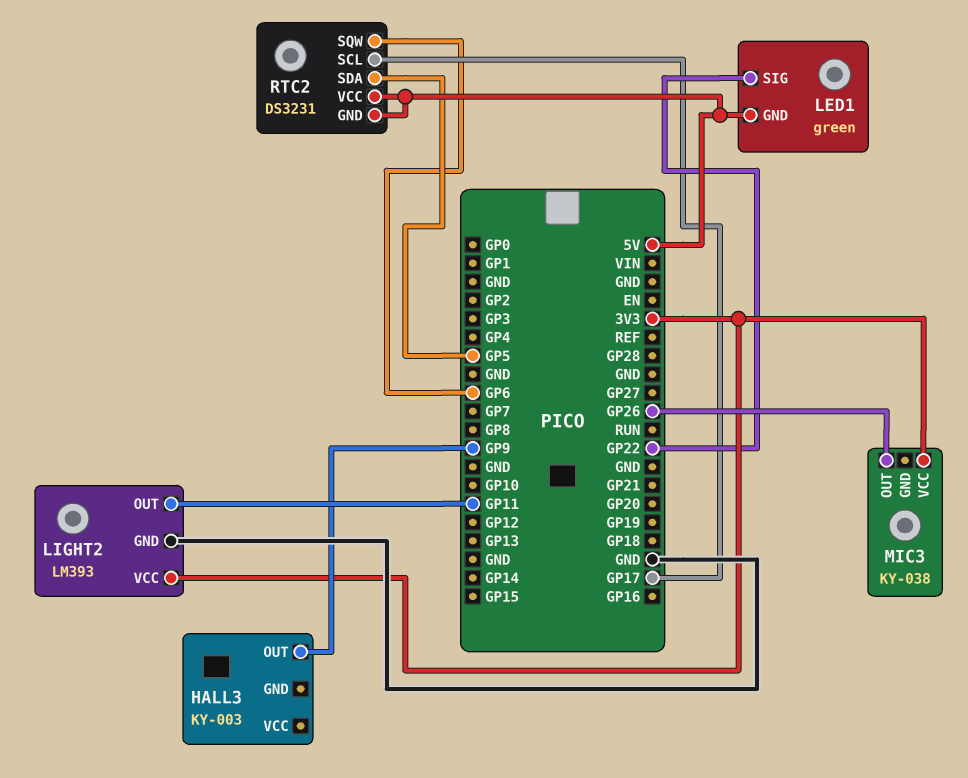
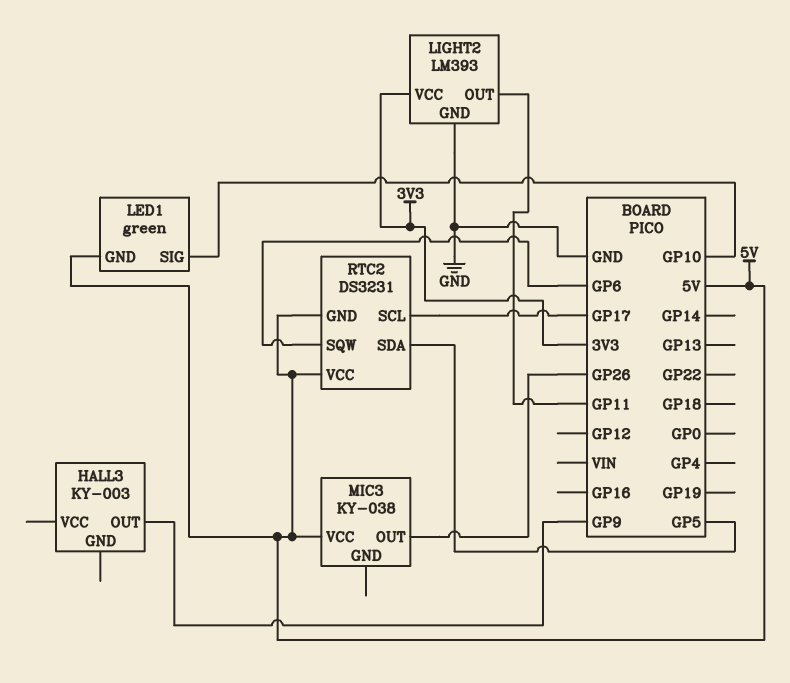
LED1 pin SIG: GP22 -> GP10
MIC3 pin VCC: 3V3 -> 5V

